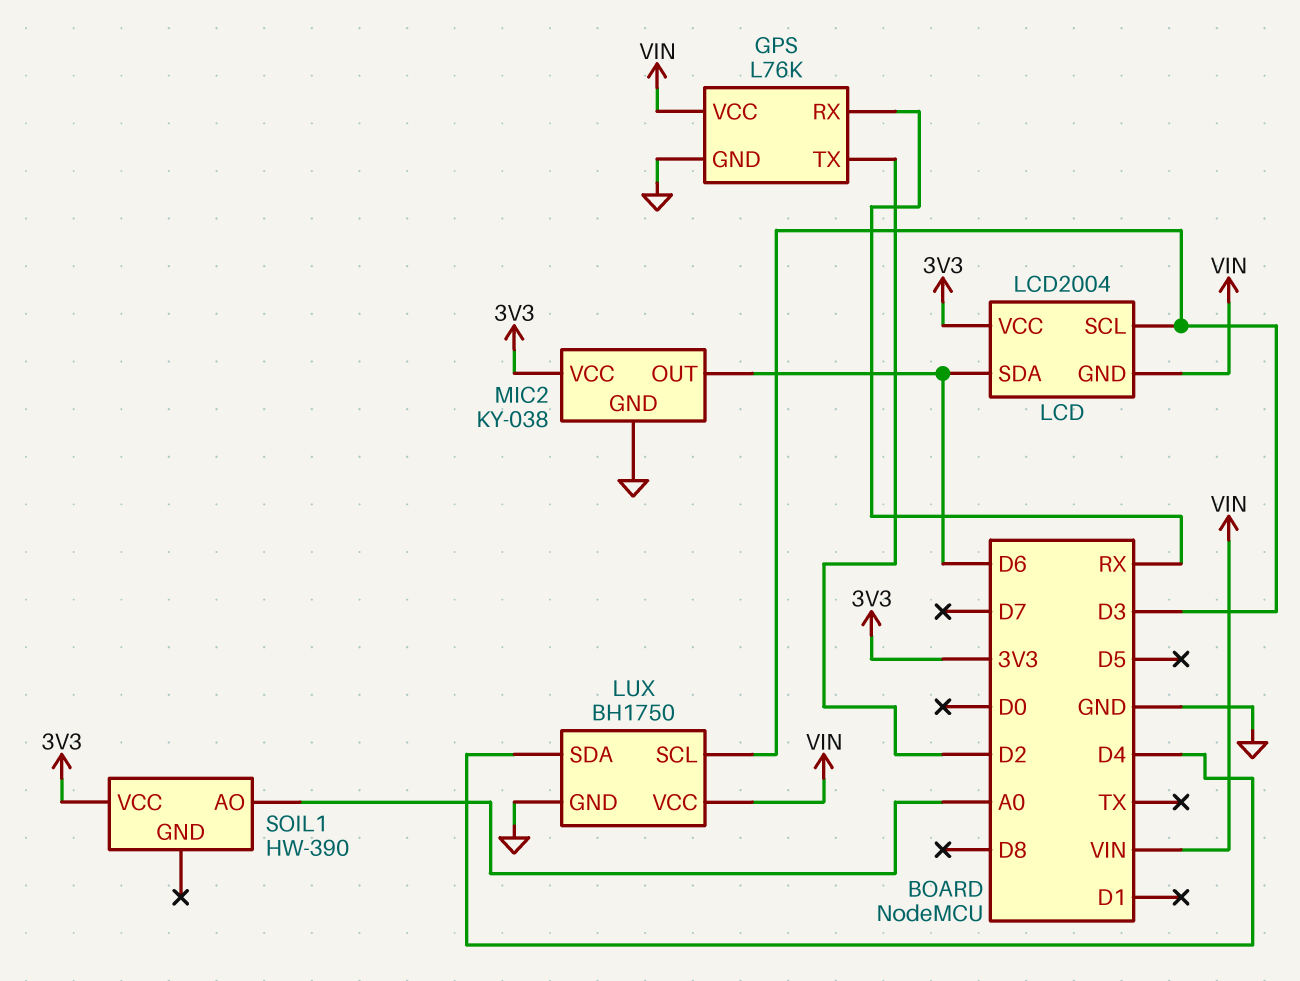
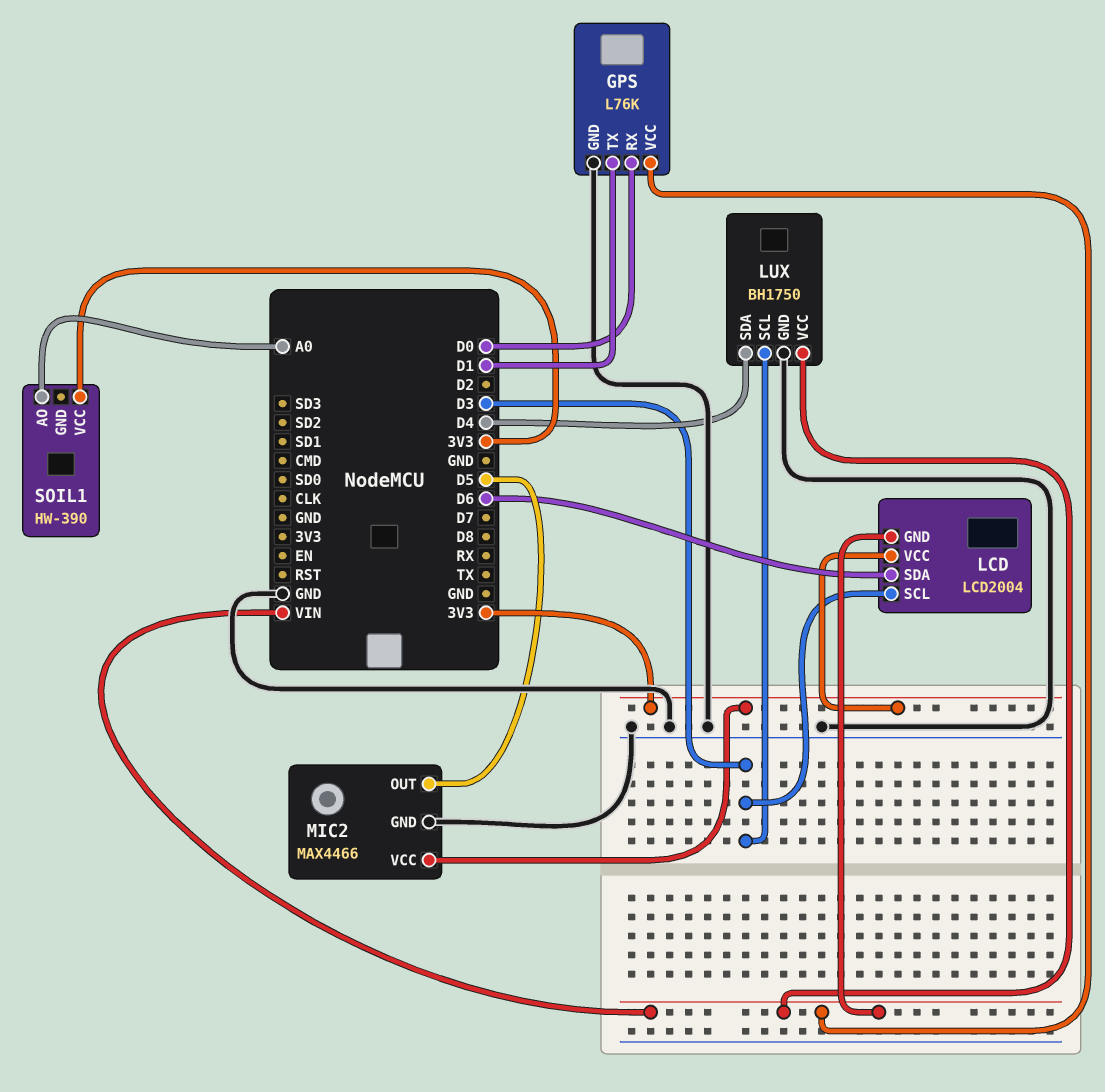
GPS pin RX: RX -> D0
GPS pin TX: D2 -> D1
MIC2: KY-038 -> MAX4466
MIC2 pin OUT: D6 -> D5

